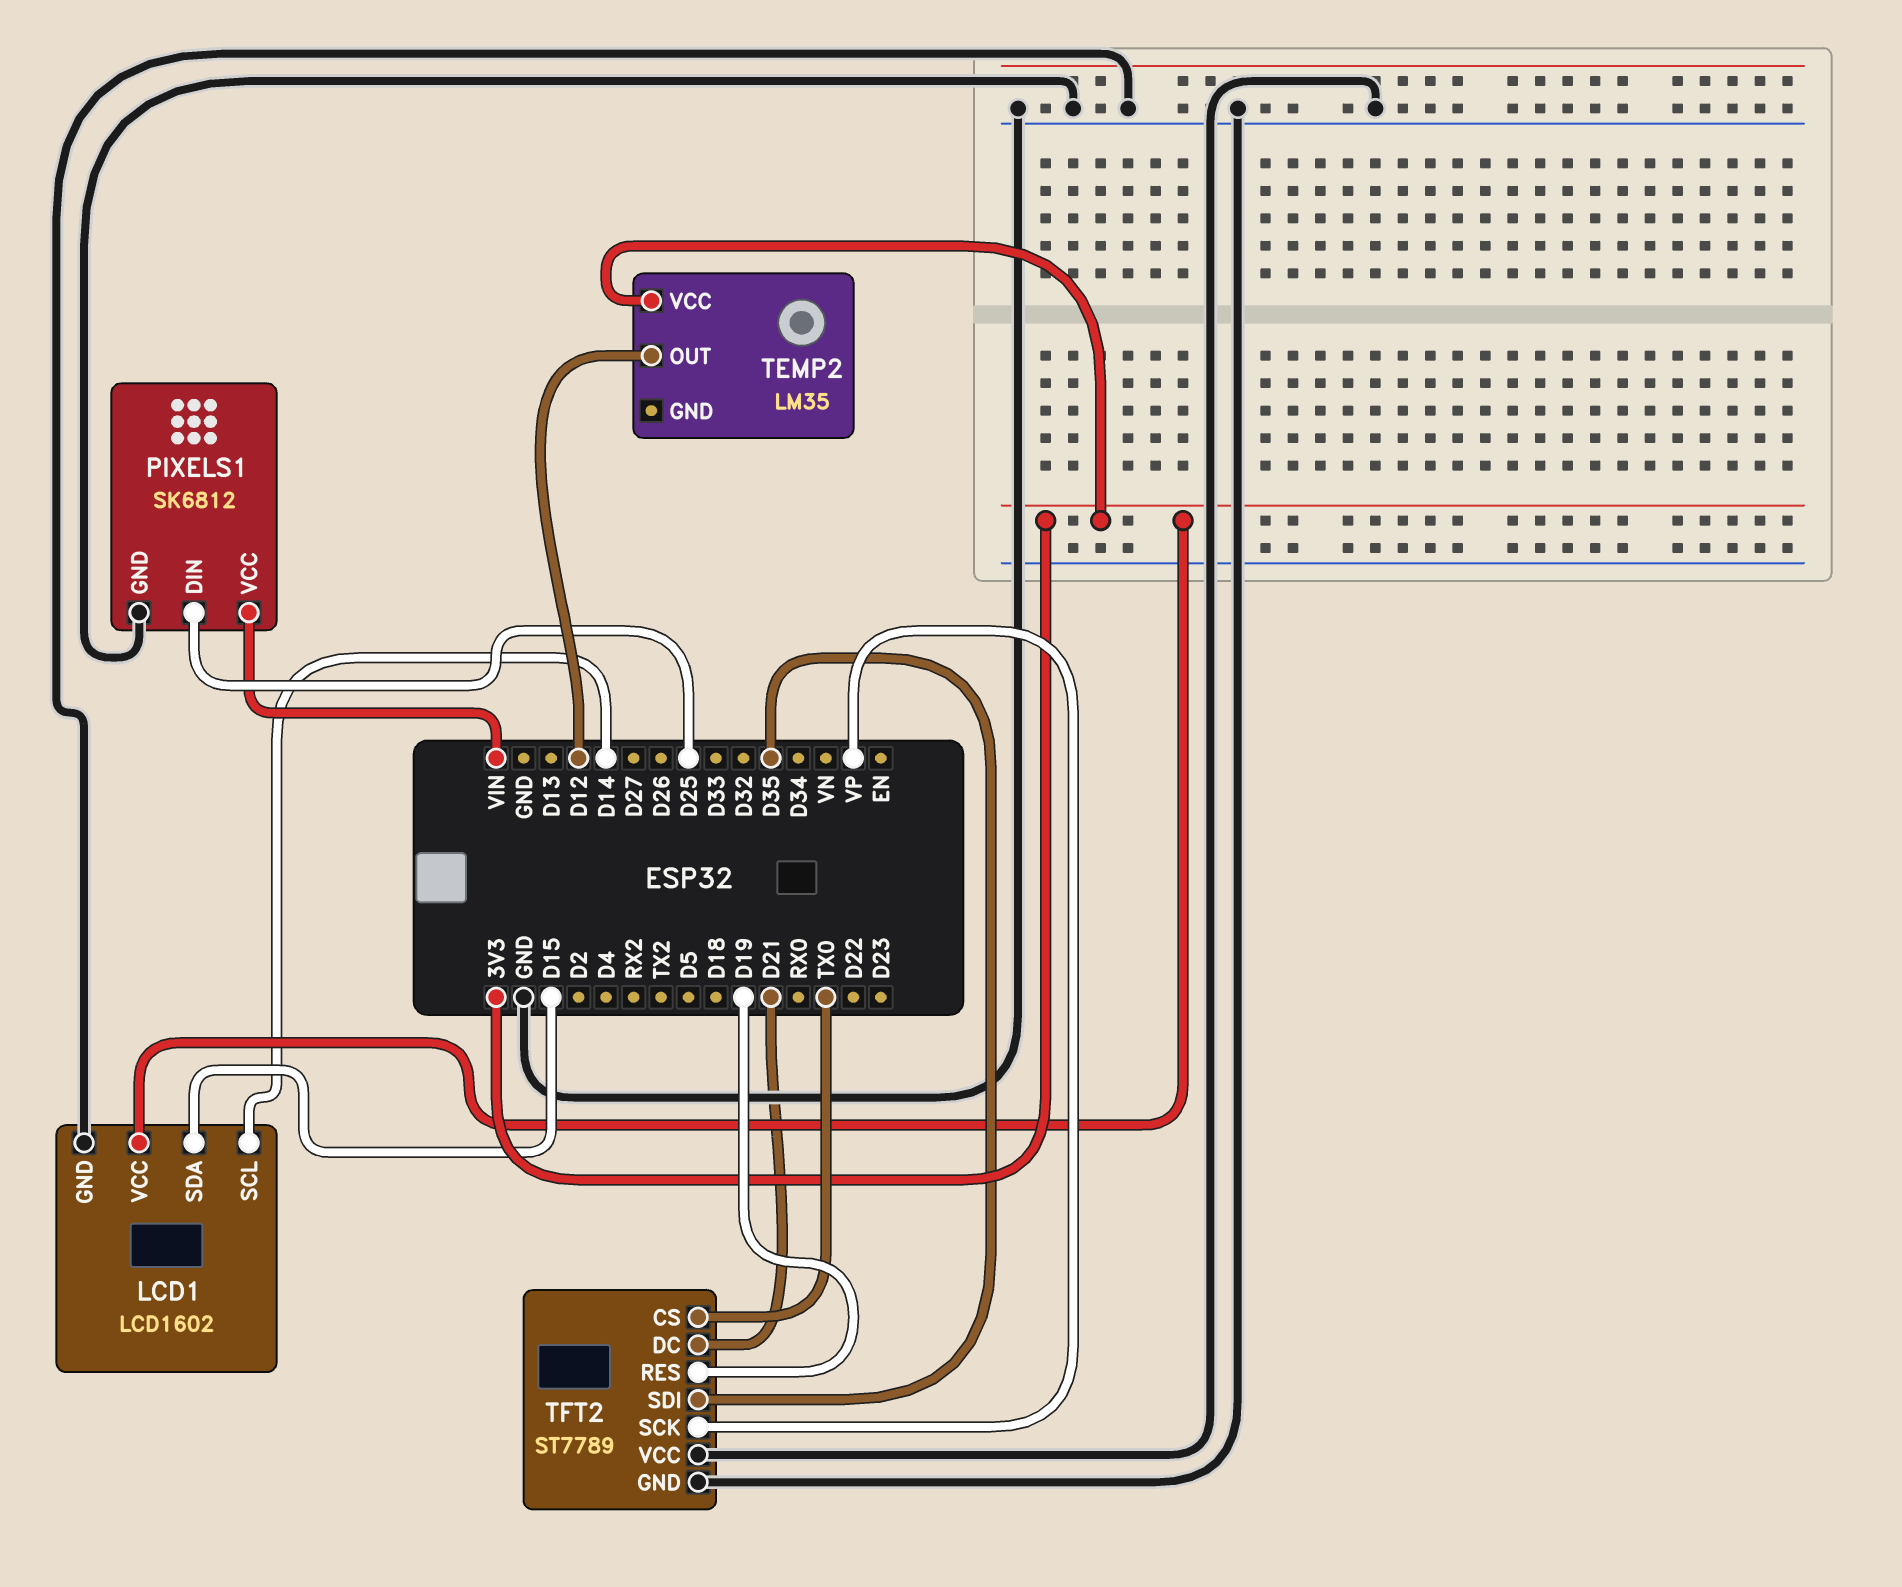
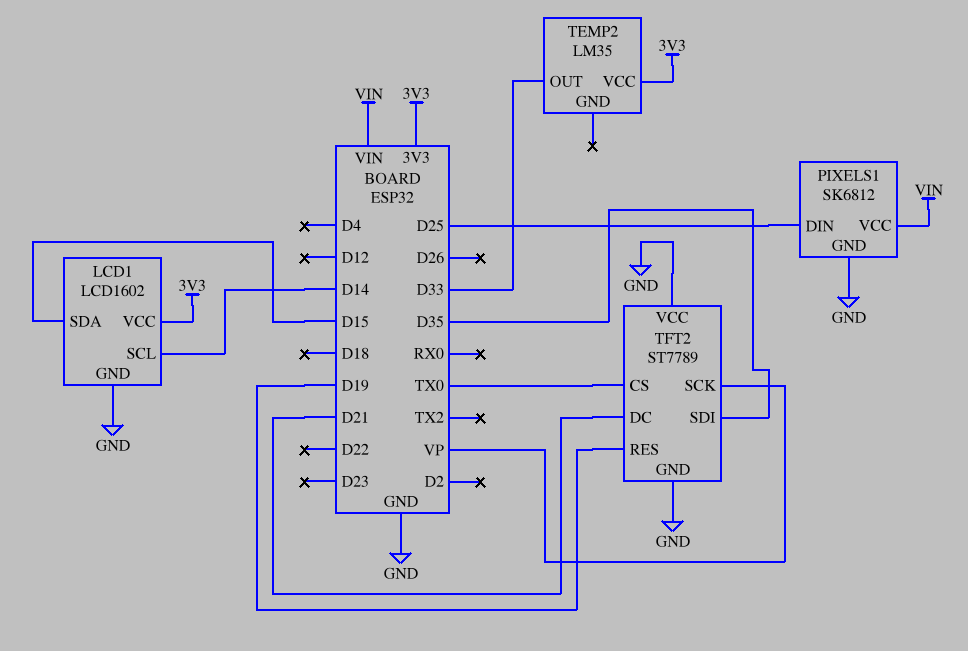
TEMP2 pin OUT: D12 -> D33

